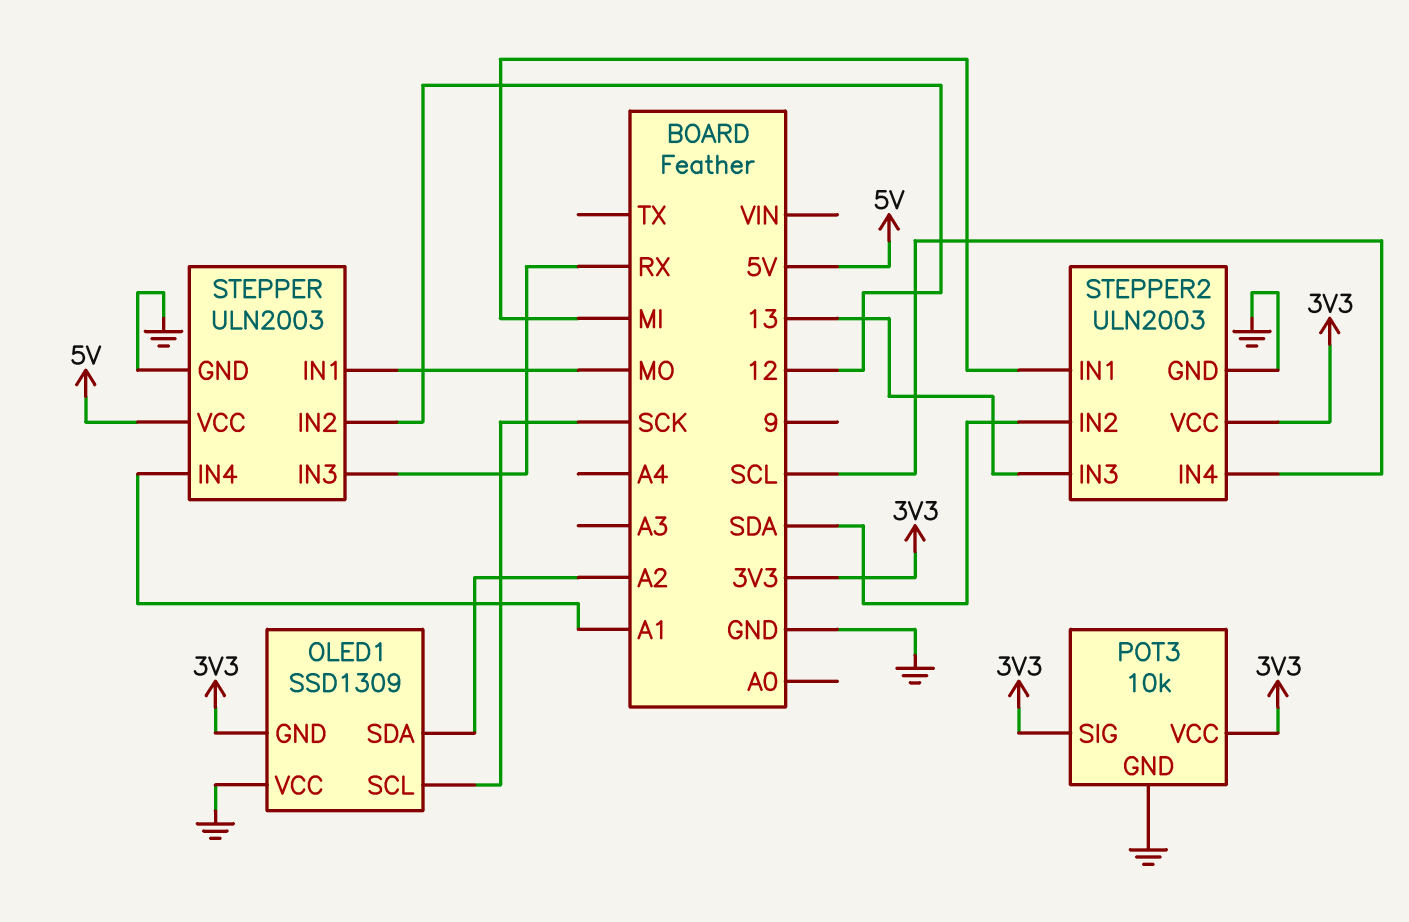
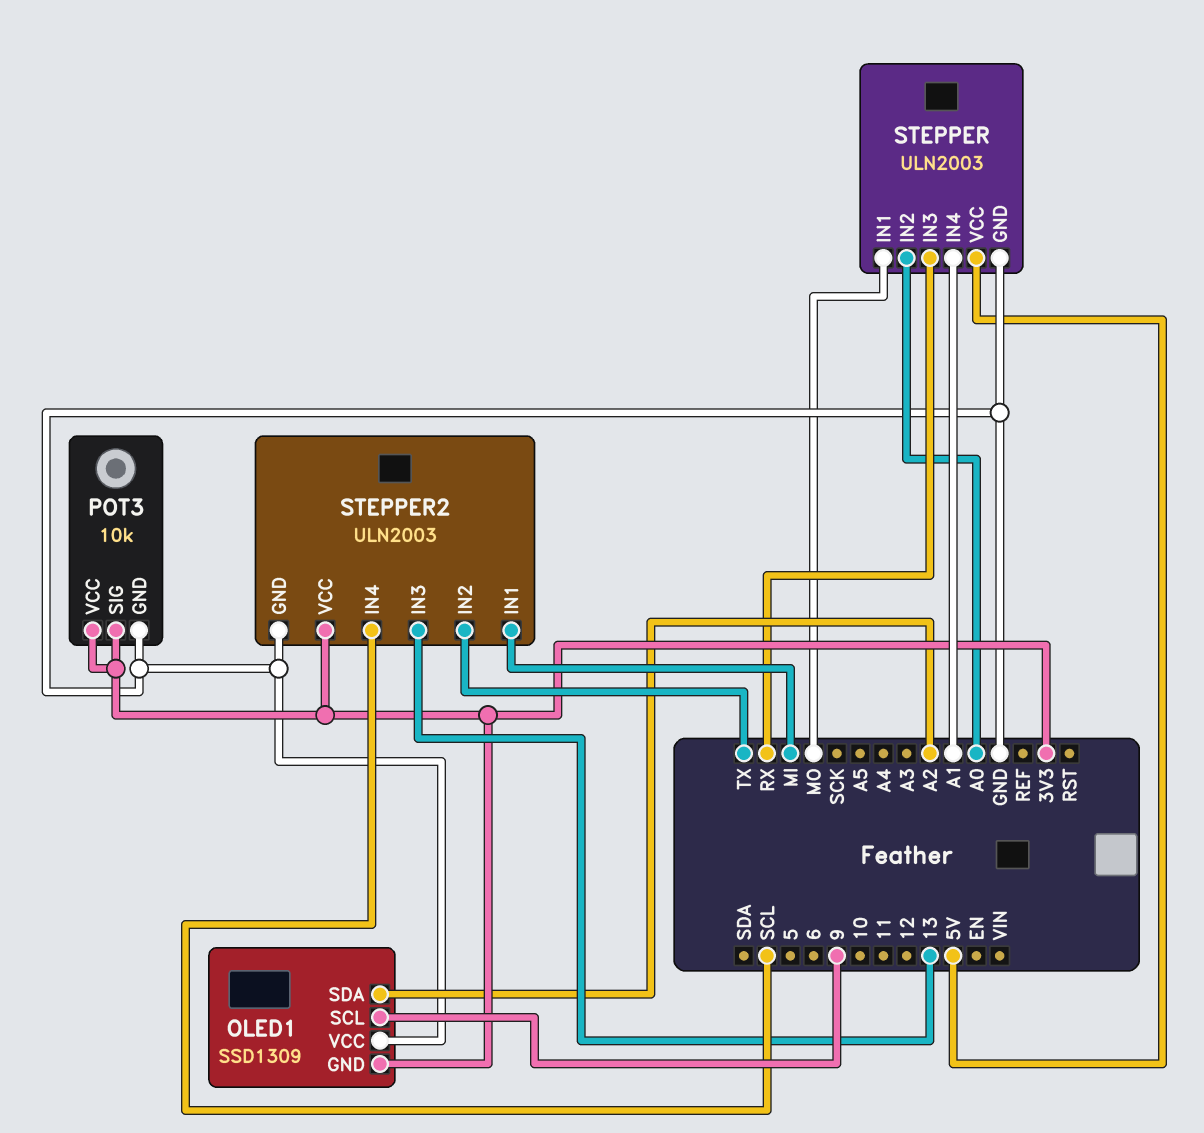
OLED1 pin SCL: SCK -> 9
STEPPER pin IN2: 12 -> A0
STEPPER2 pin IN2: SDA -> TX

